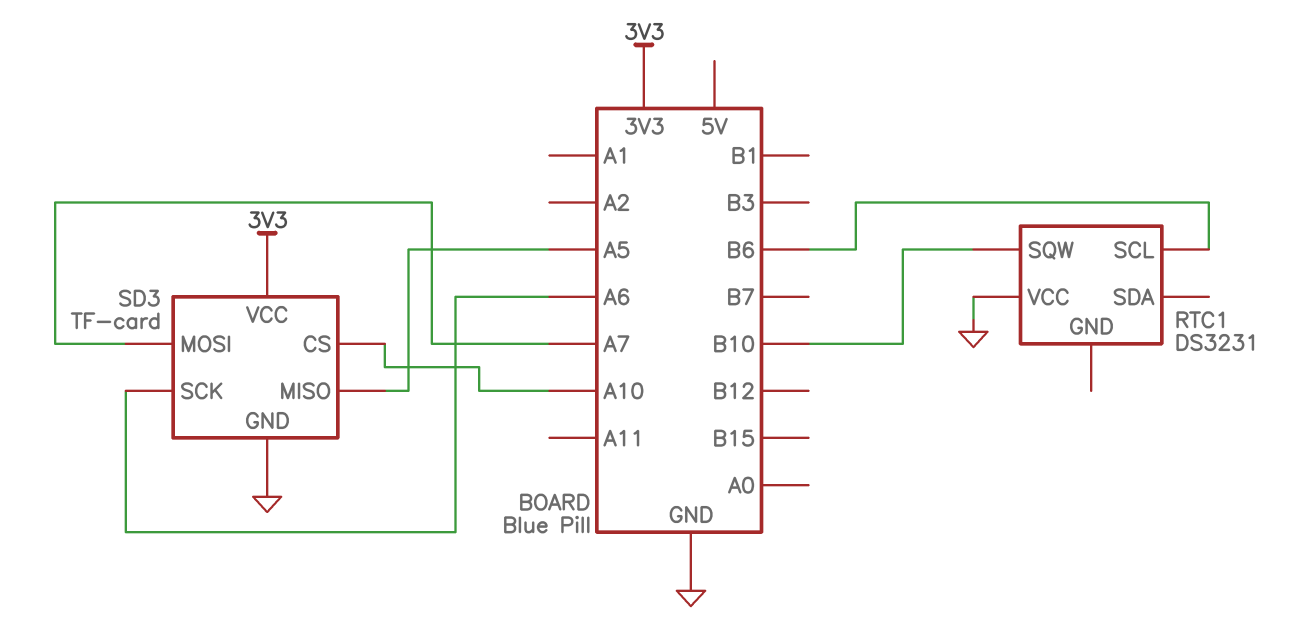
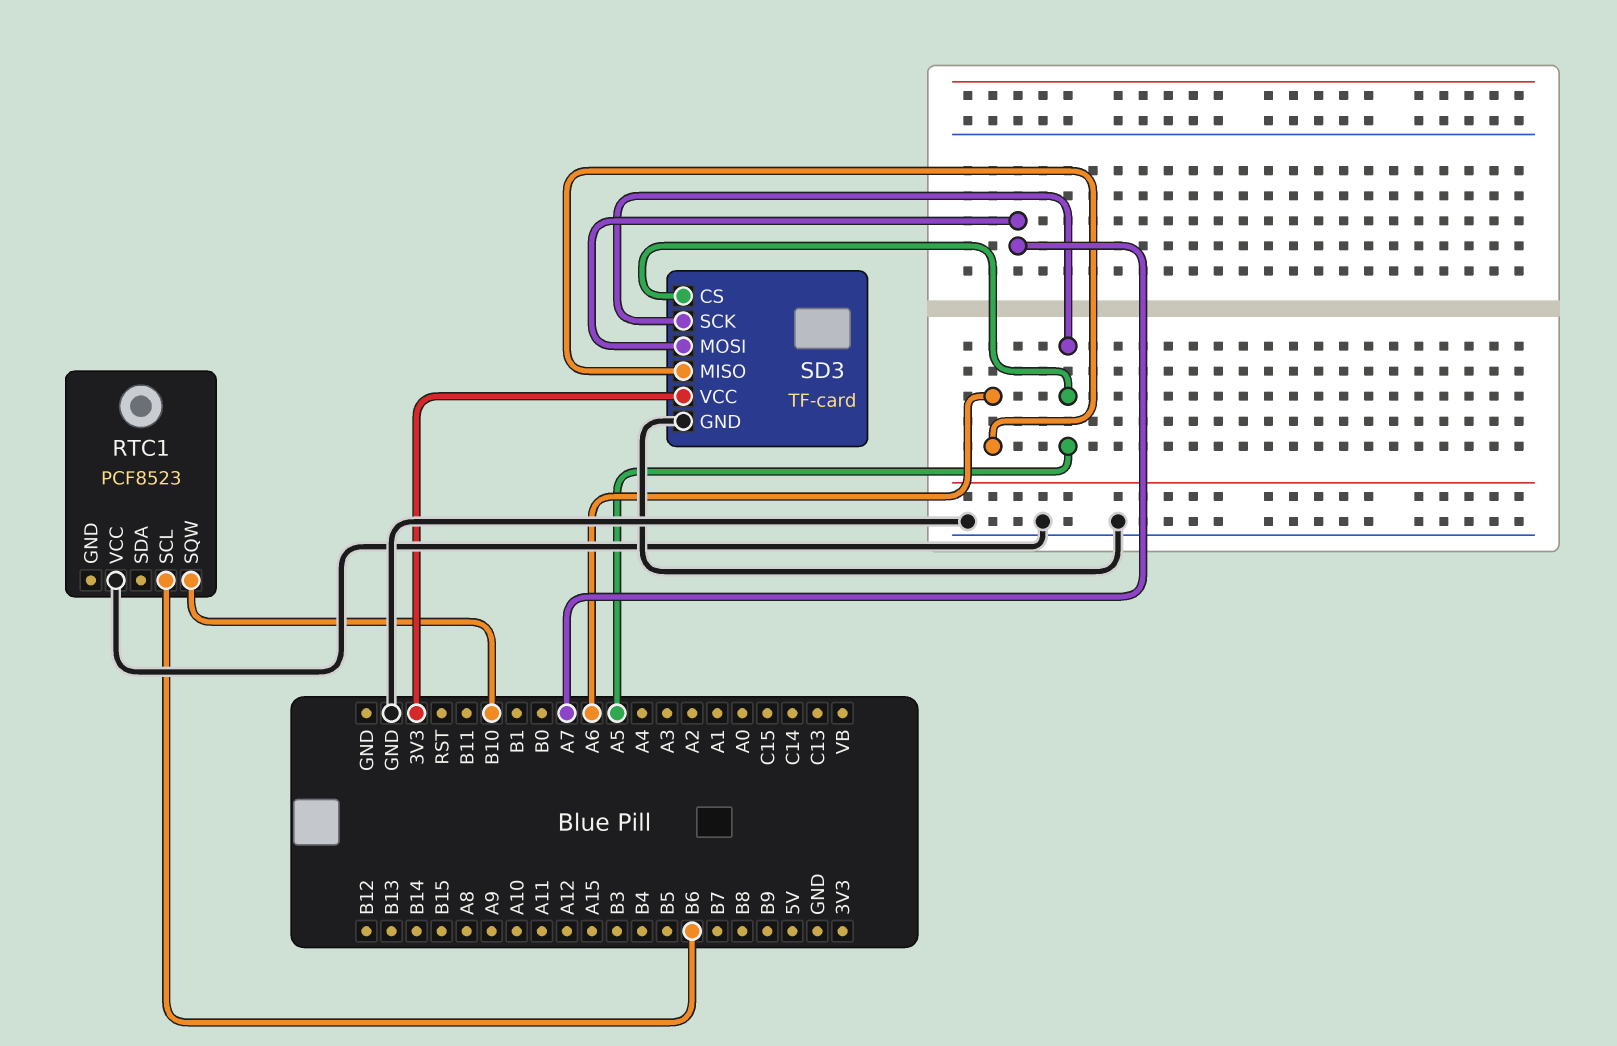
RTC1: DS3231 -> PCF8523
SD3 pin CS: A10 -> A5
SD3 pin MISO: A5 -> A6
SD3 pin SCK: A6 -> A5

